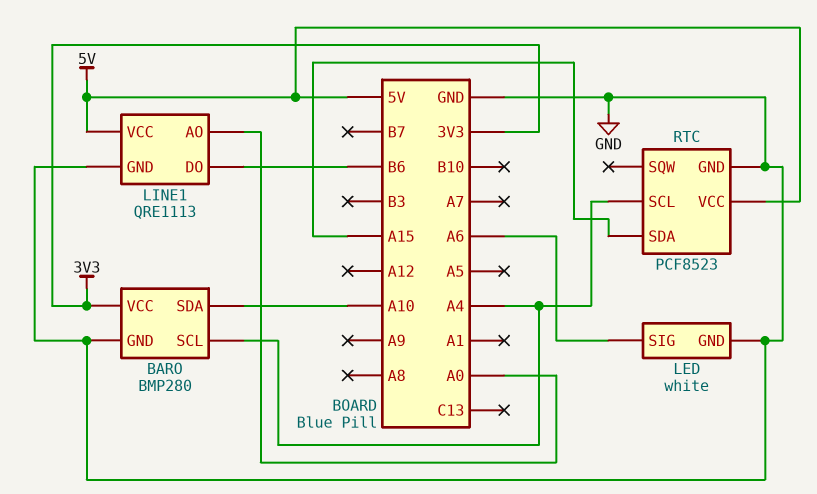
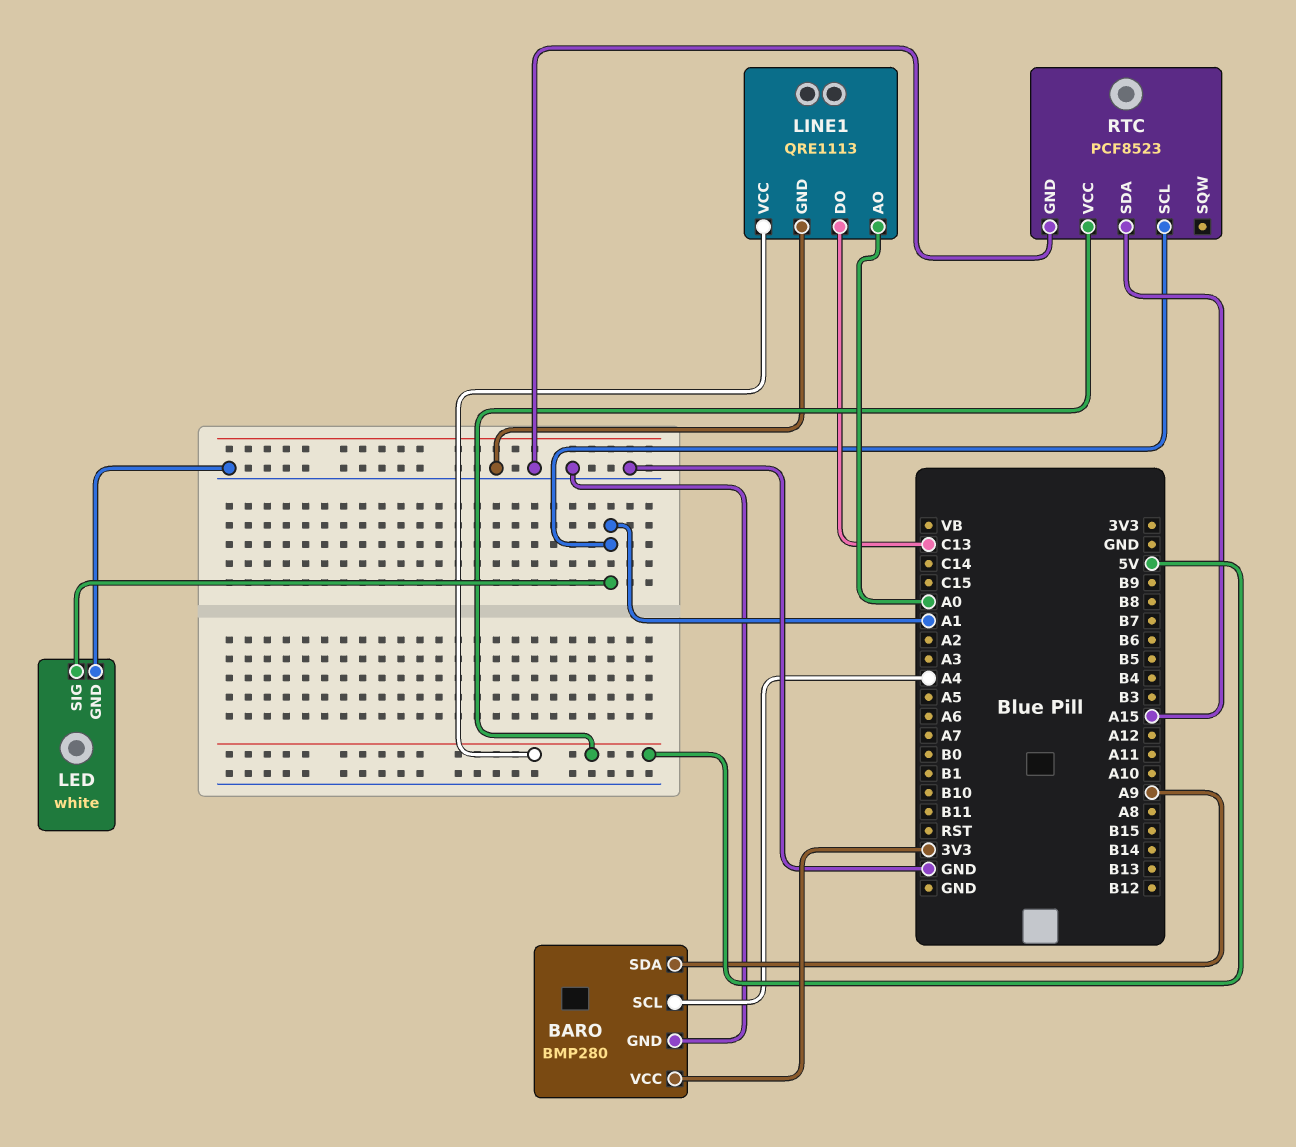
BARO pin SDA: A10 -> A9
LED pin SIG: A6 -> A1
LINE1 pin DO: B6 -> C13
RTC pin SCL: A4 -> A1

